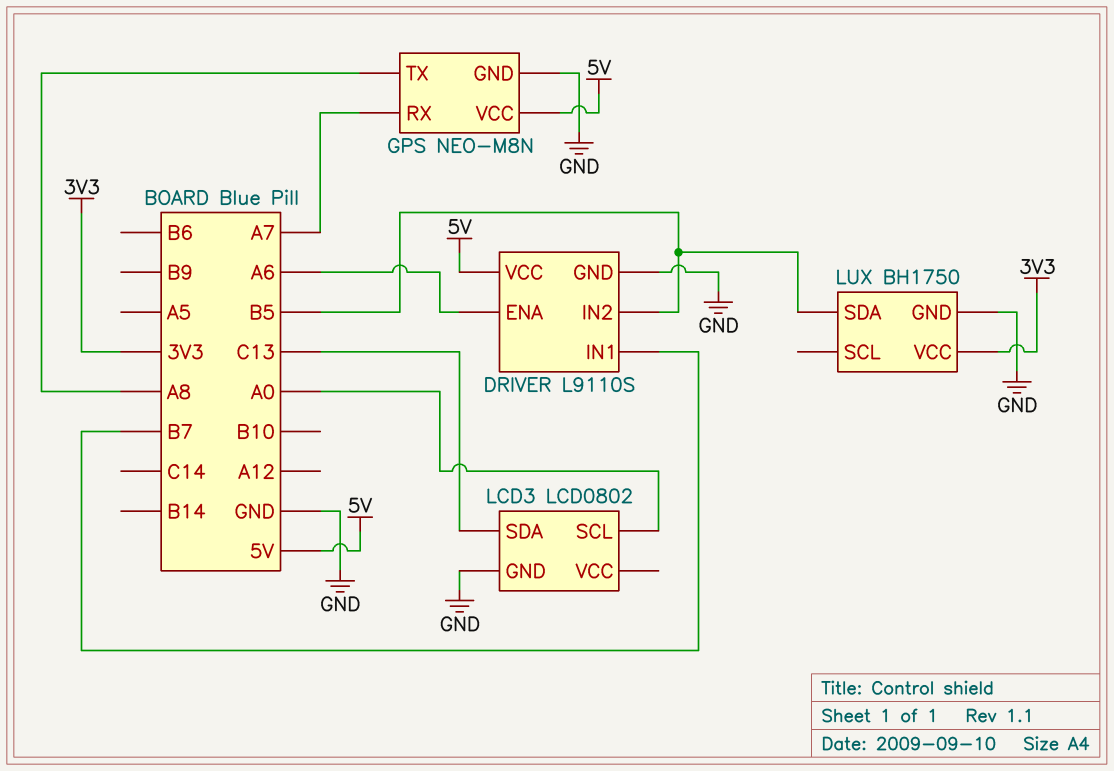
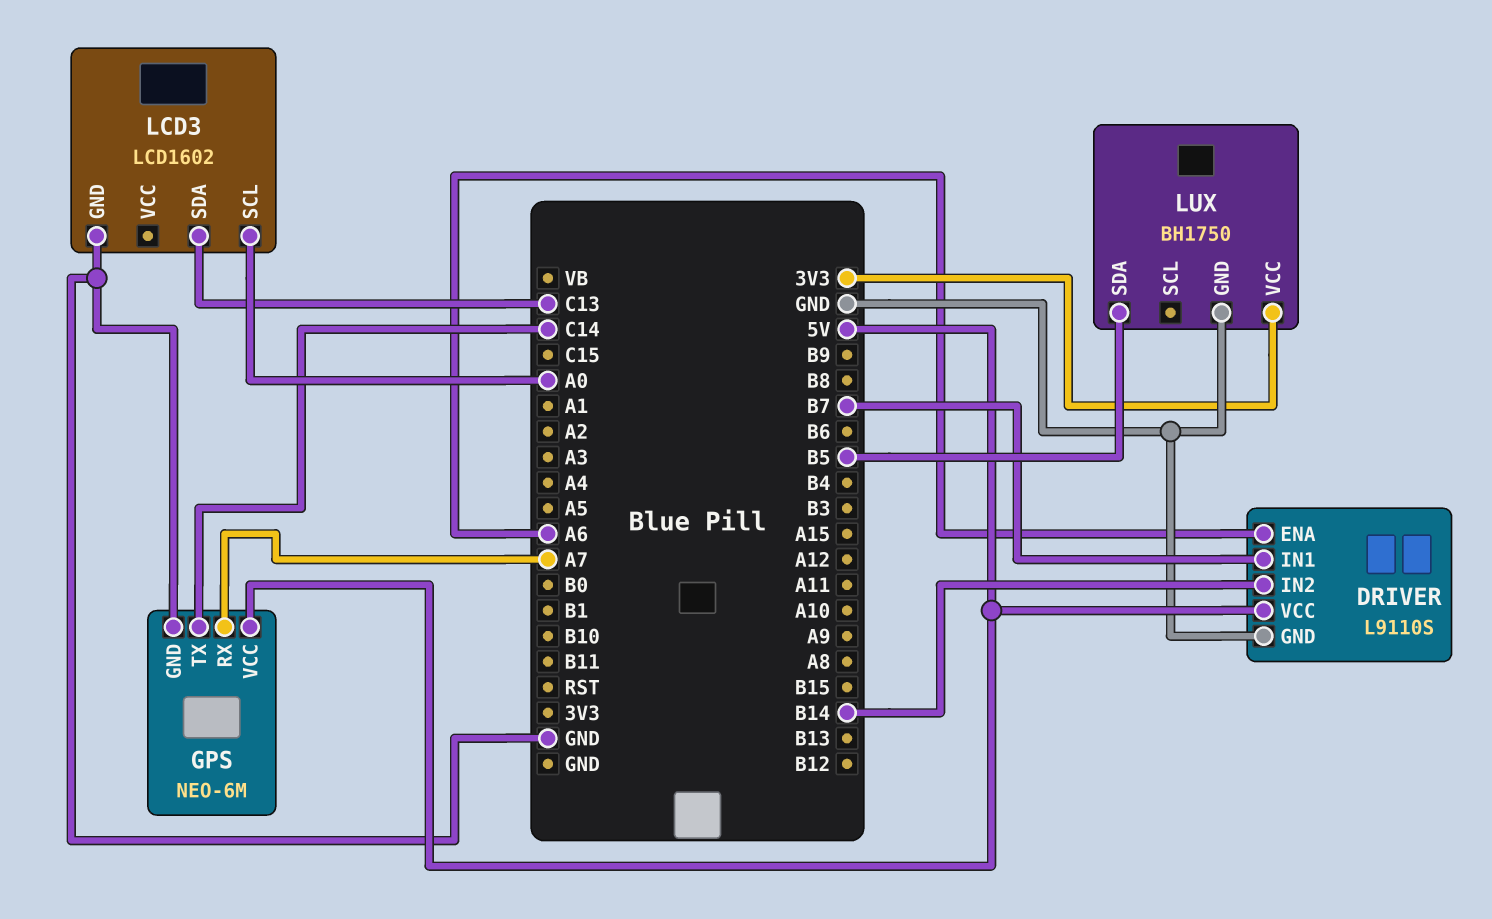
DRIVER pin IN2: B5 -> B14
GPS: NEO-M8N -> NEO-6M
GPS pin TX: A8 -> C14
LCD3: LCD0802 -> LCD1602

